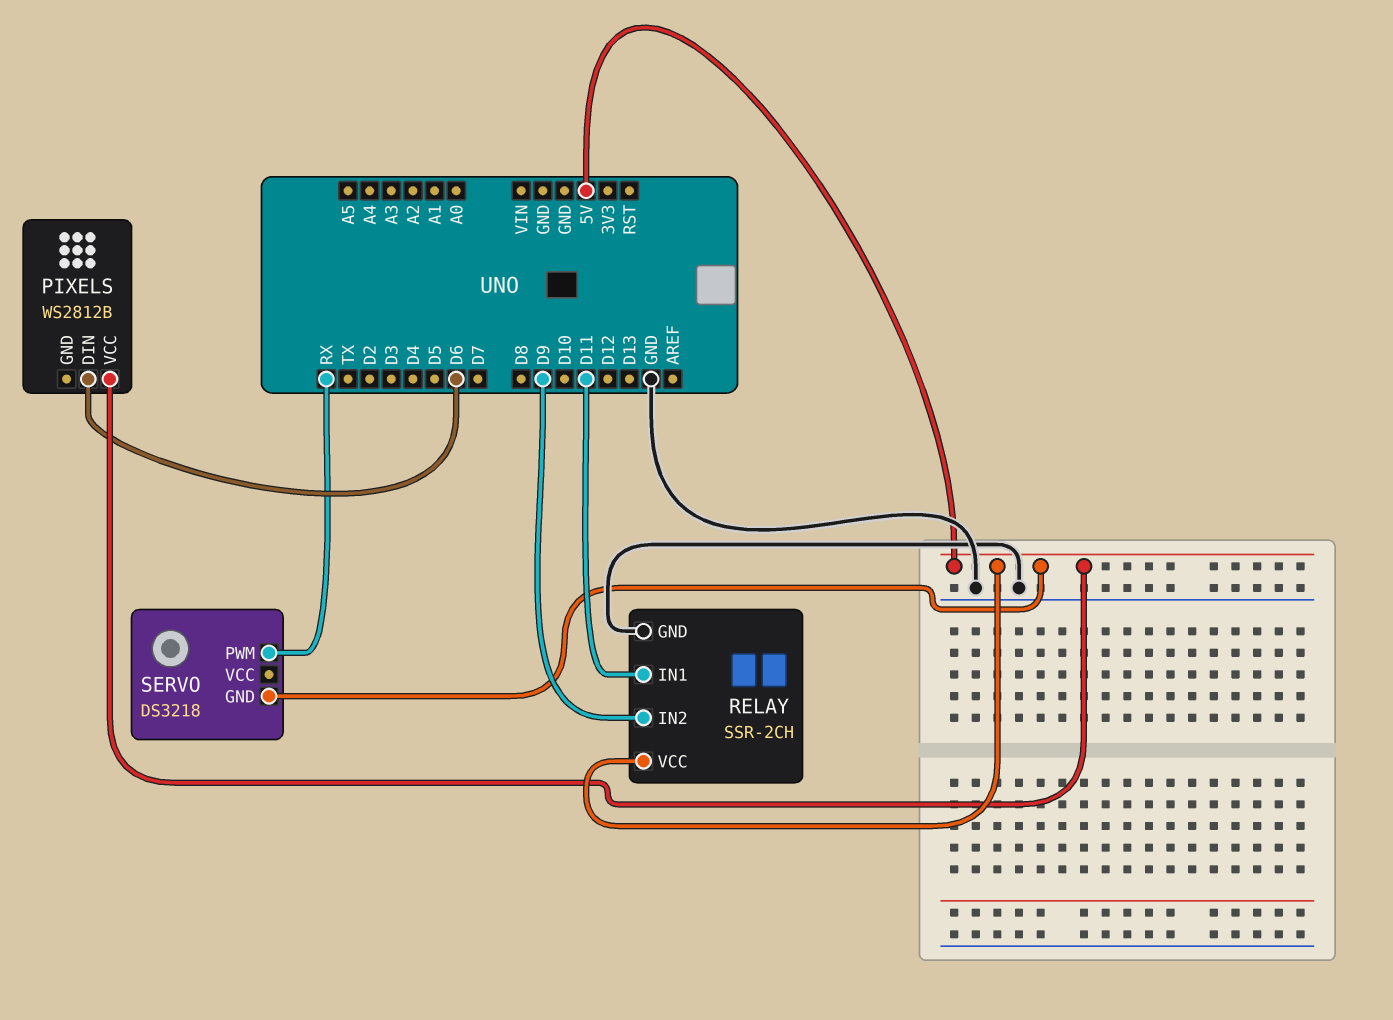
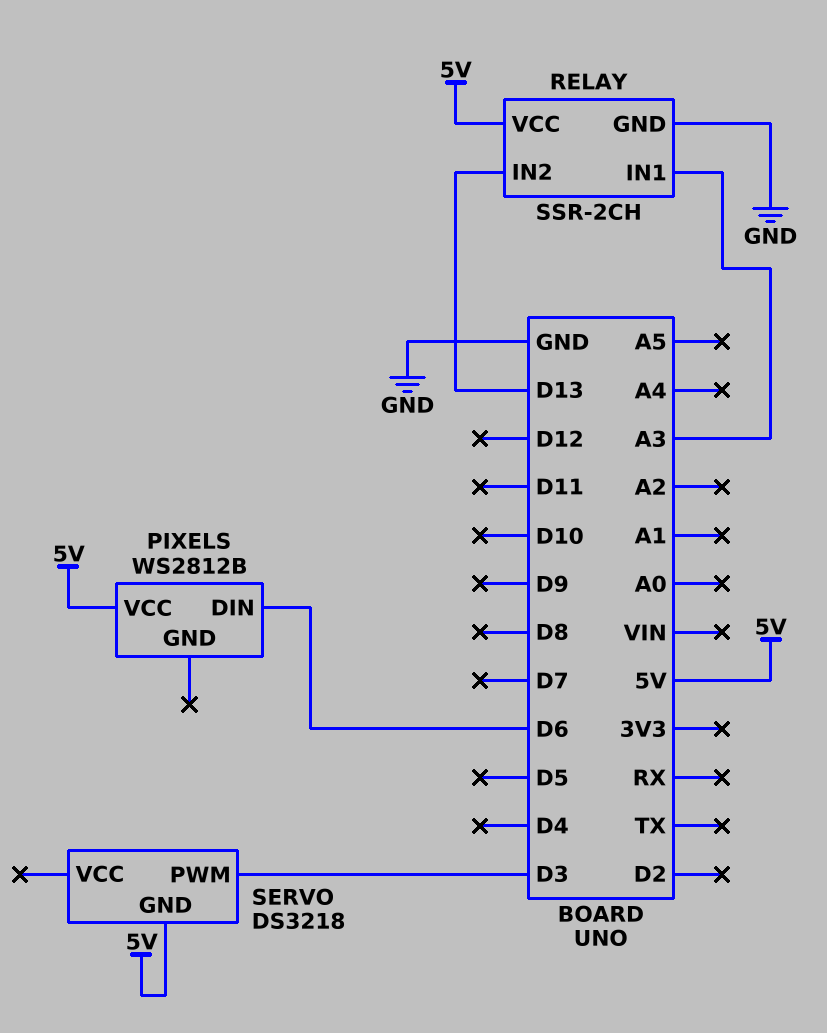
RELAY pin IN1: D11 -> A3
RELAY pin IN2: D9 -> D13
SERVO pin PWM: RX -> D3

